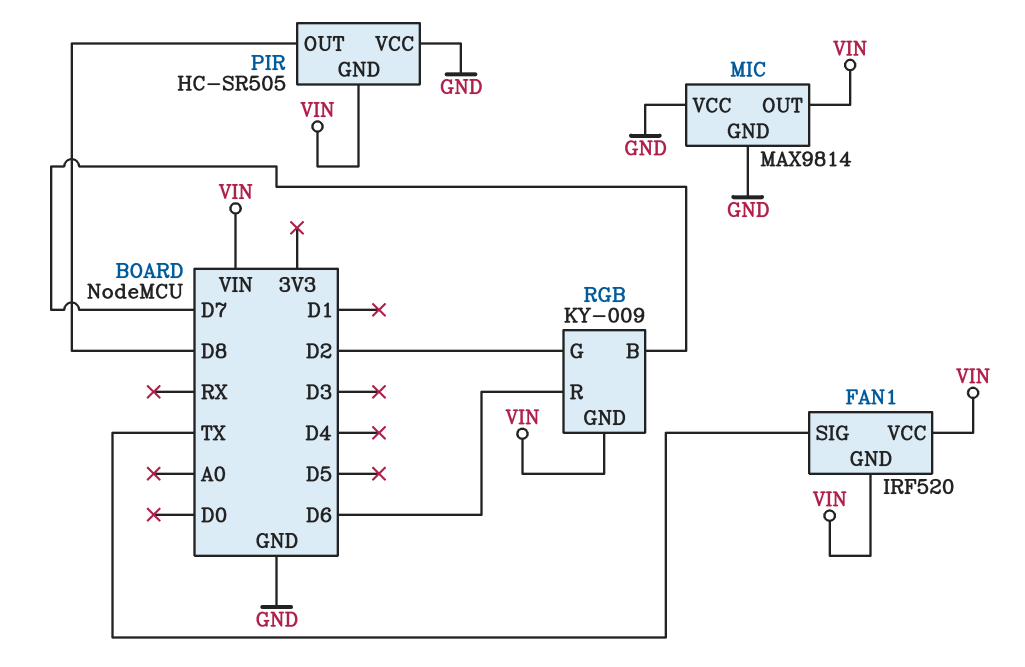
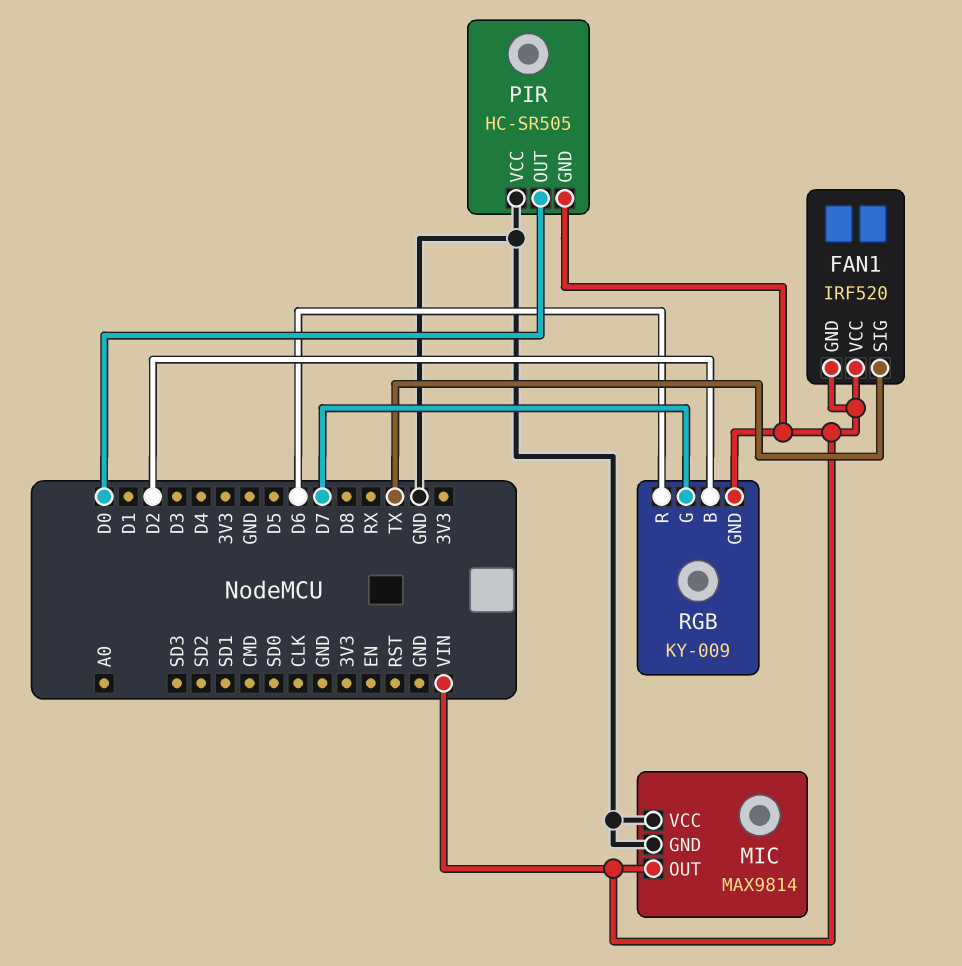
PIR pin OUT: D8 -> D0
RGB pin B: D7 -> D2
RGB pin G: D2 -> D7

